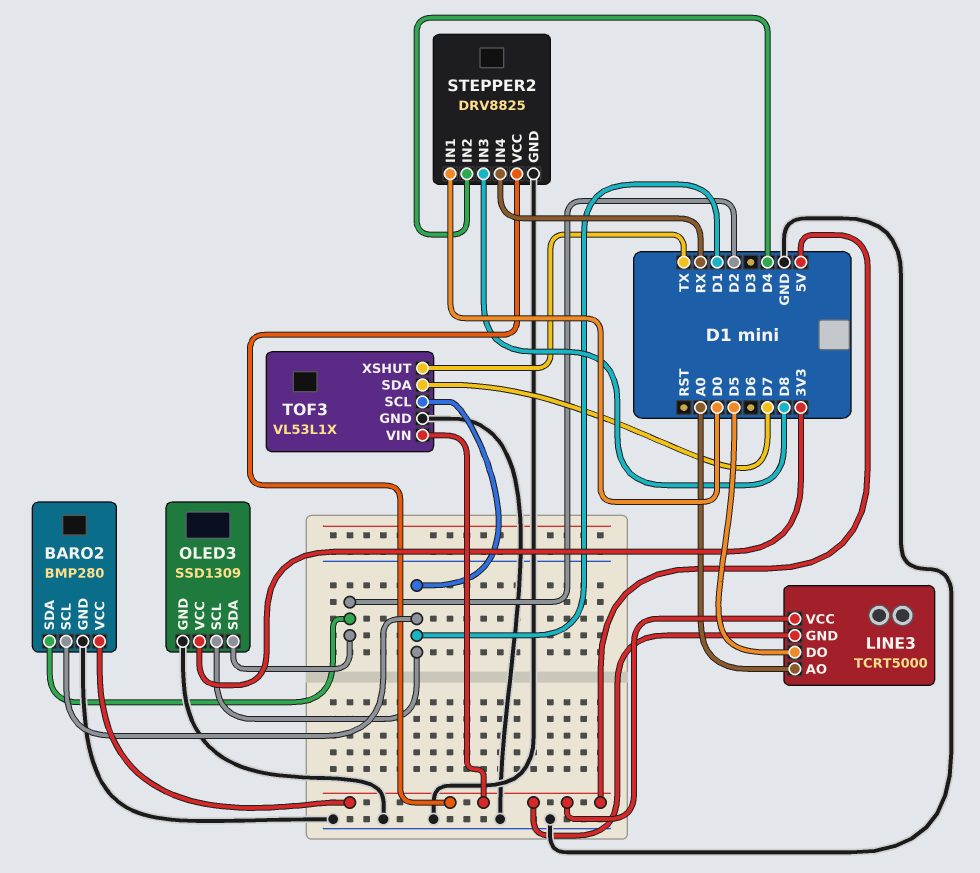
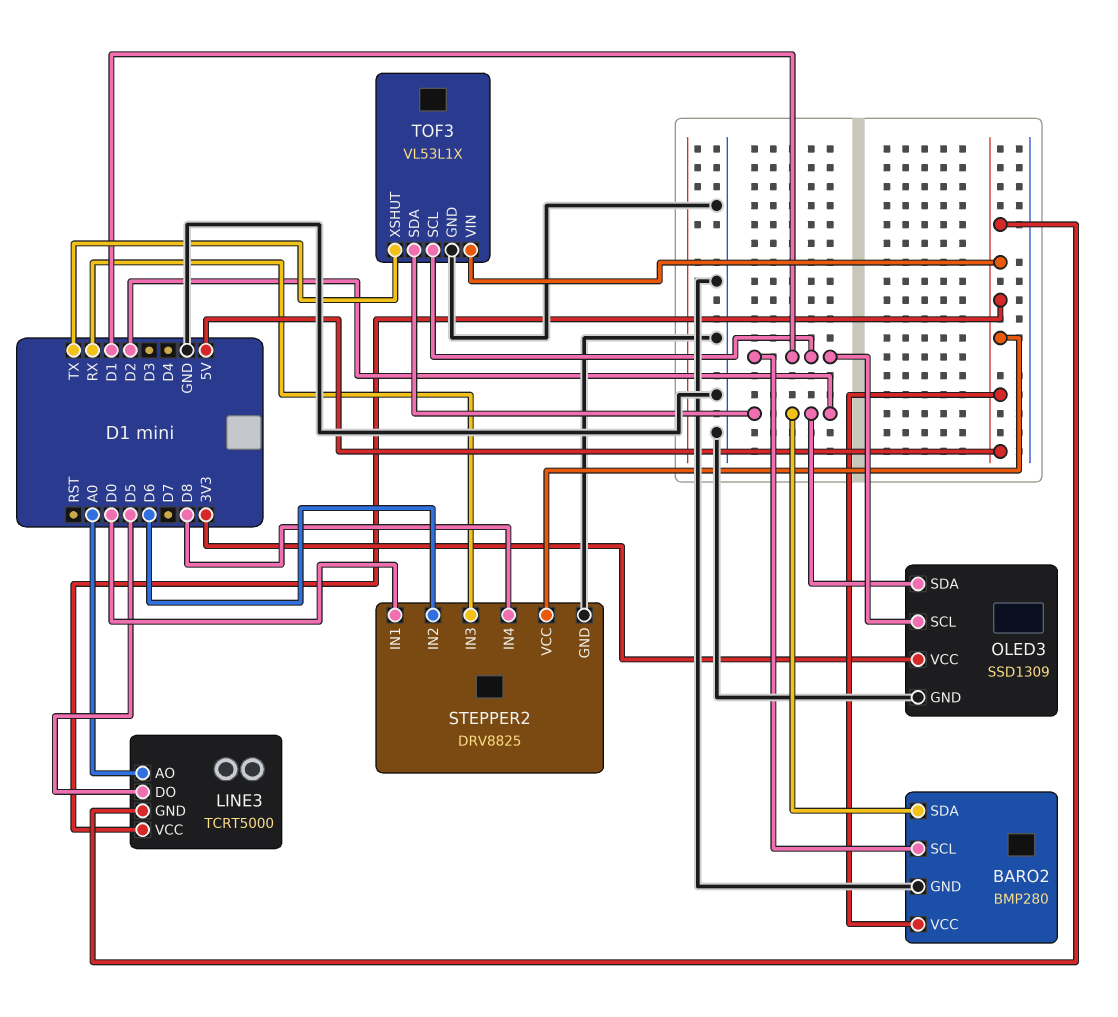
STEPPER2 pin IN2: D4 -> D6
STEPPER2 pin IN3: D8 -> RX
STEPPER2 pin IN4: RX -> D8
TOF3 pin SDA: D7 -> D2

